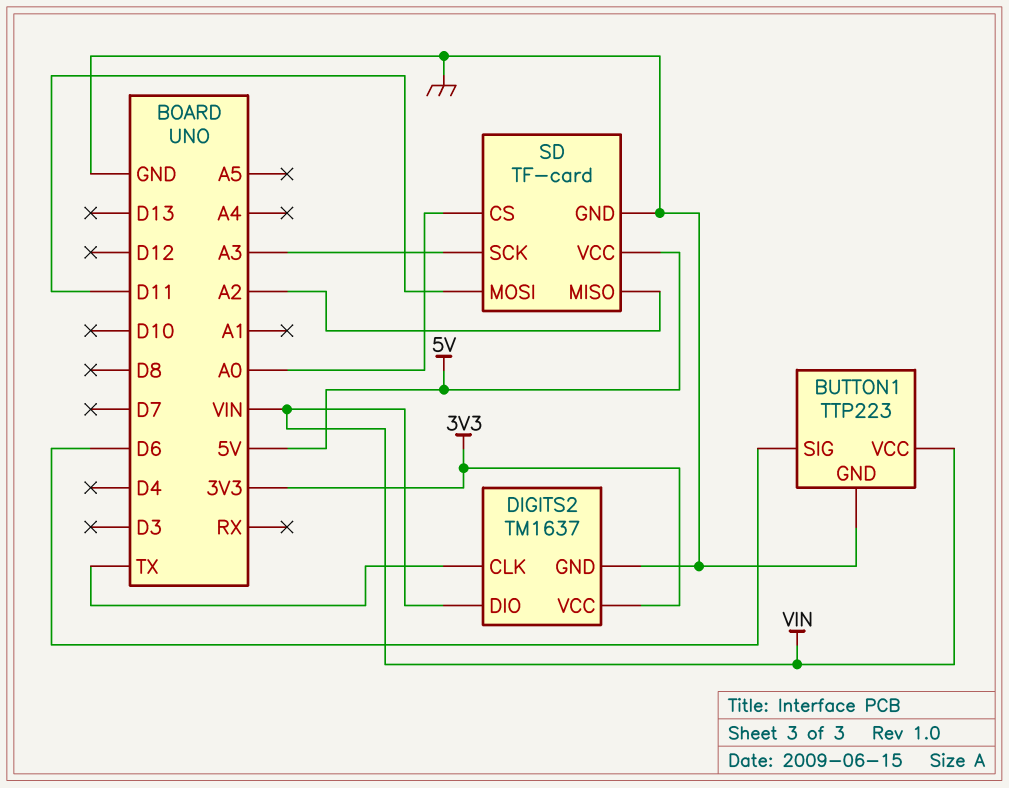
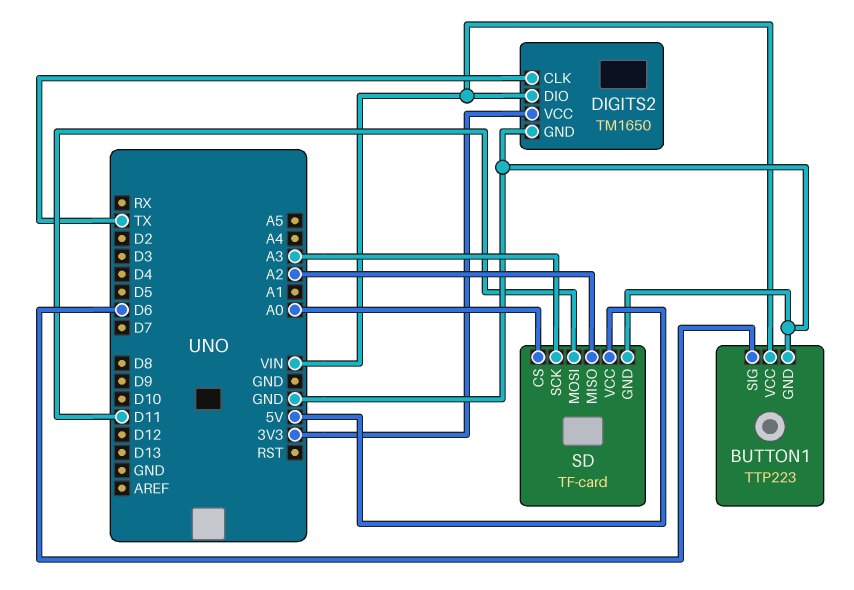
DIGITS2: TM1637 -> TM1650

